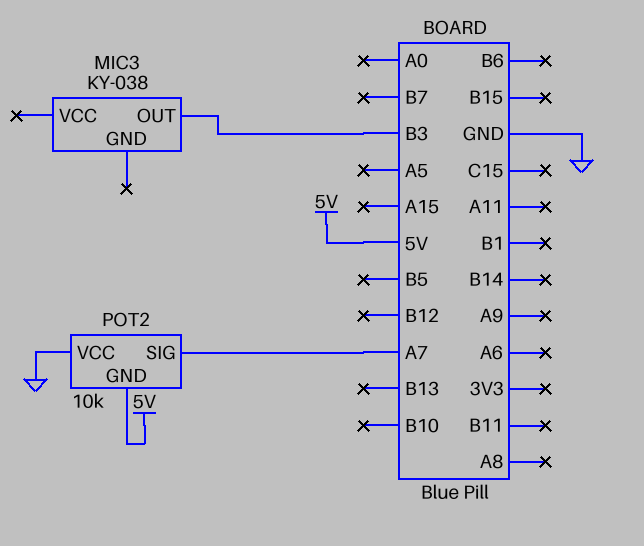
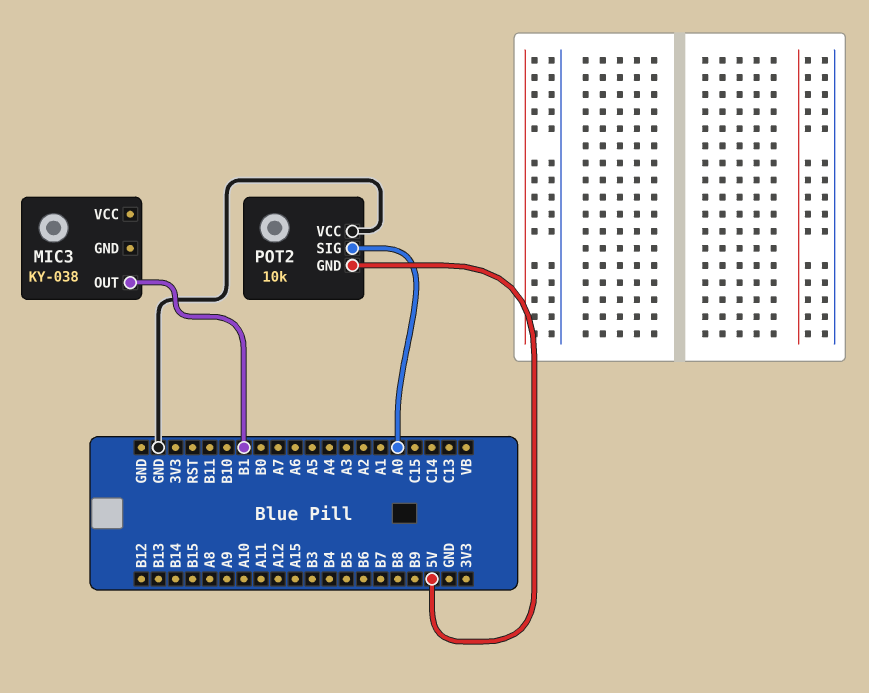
MIC3 pin OUT: B3 -> B1
POT2 pin SIG: A7 -> A0

